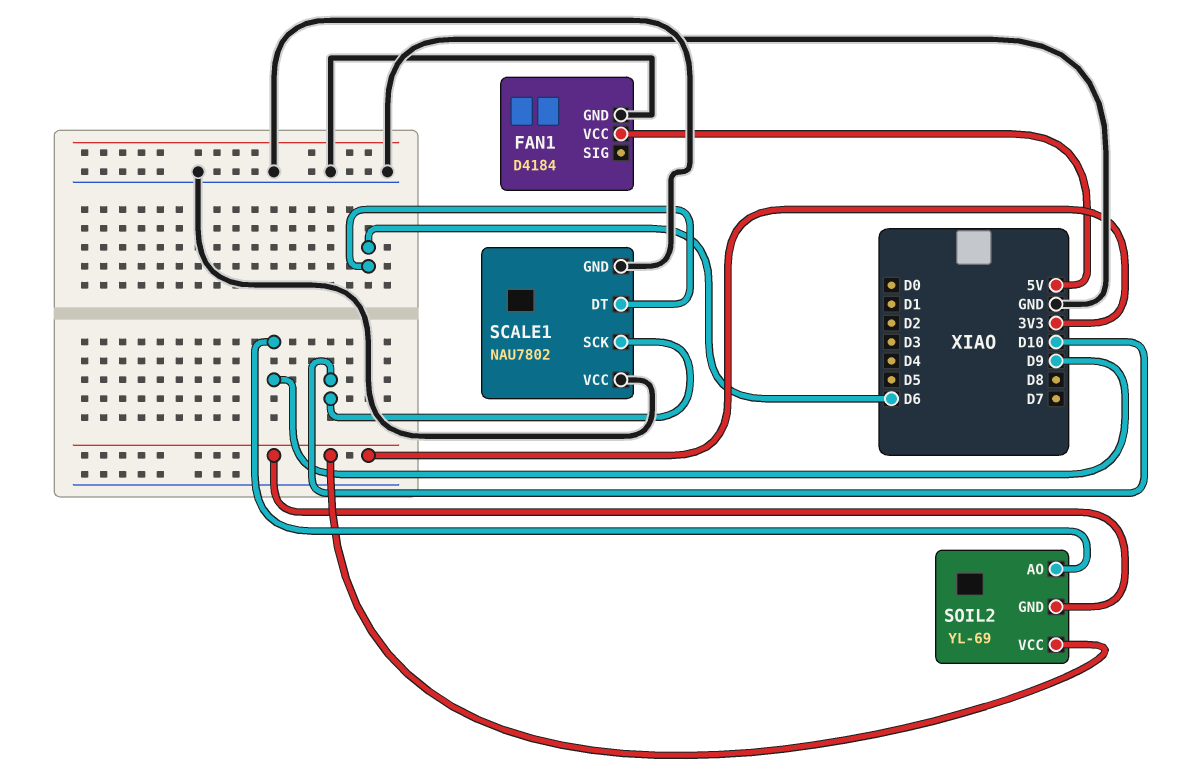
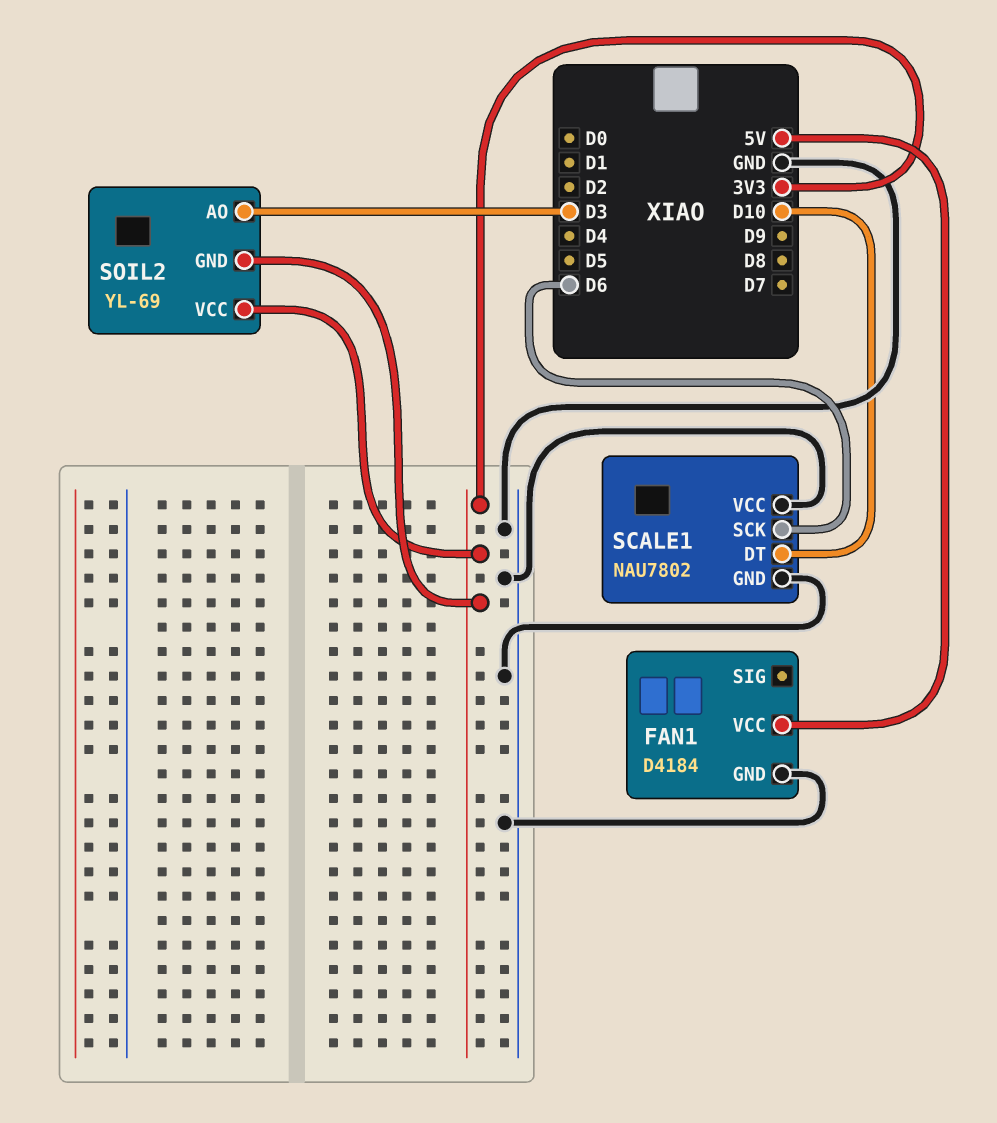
SCALE1 pin DT: D6 -> D10
SCALE1 pin SCK: D10 -> D6
SOIL2 pin AO: D9 -> D3

